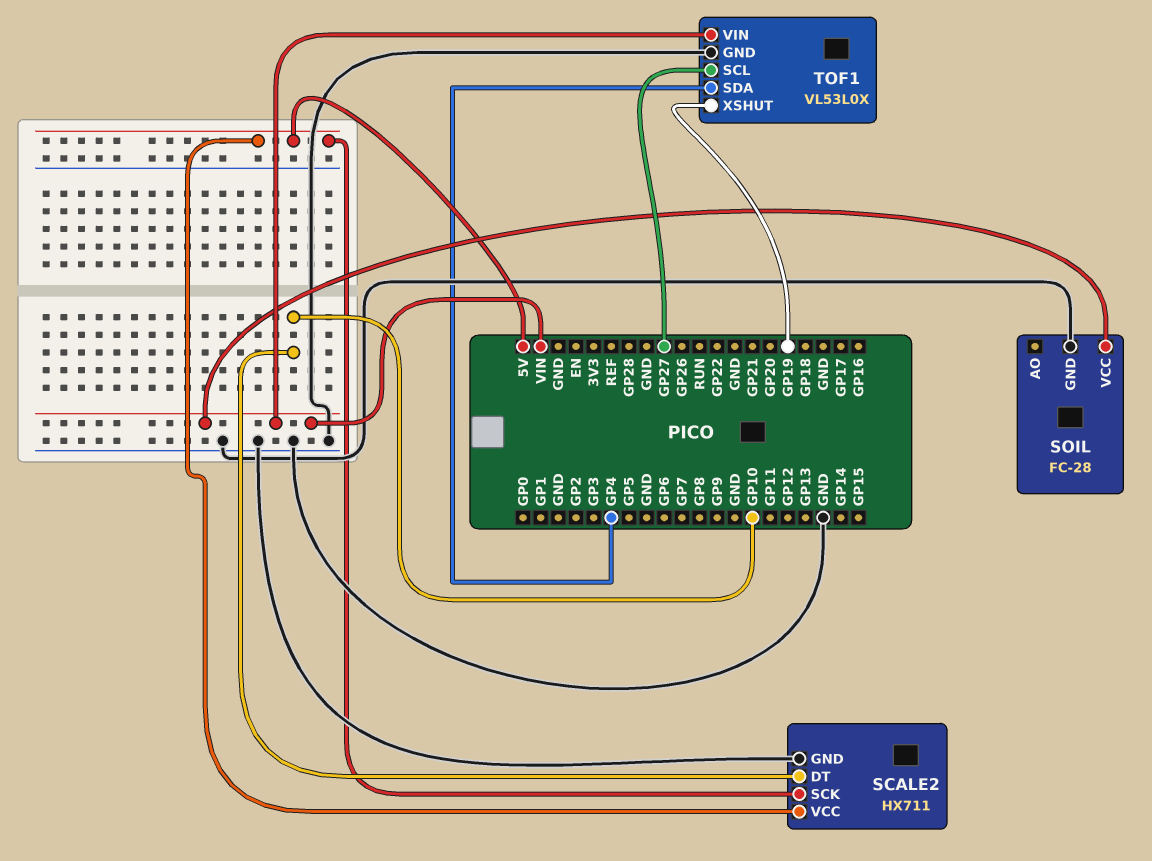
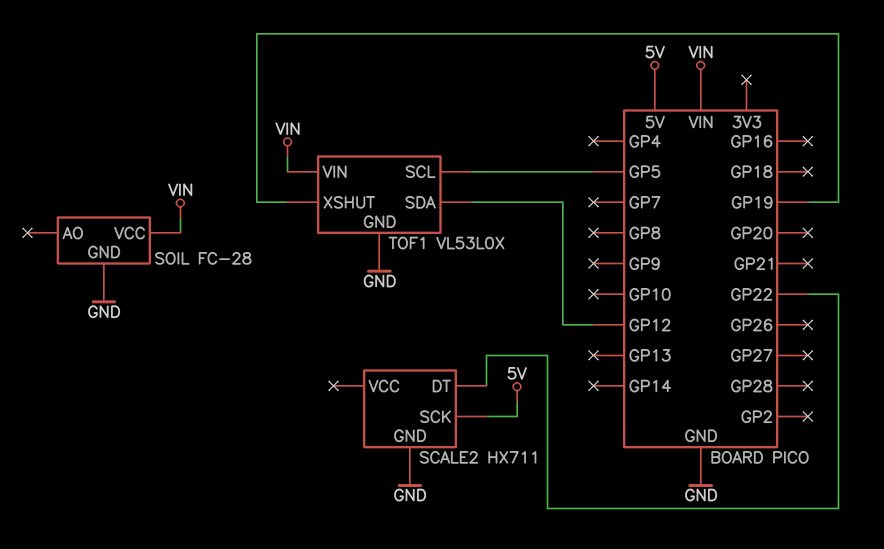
SCALE2 pin DT: GP10 -> GP22
SCALE2 pin VCC: 5V -> none
TOF1 pin SCL: GP27 -> GP5
TOF1 pin SDA: GP4 -> GP12

